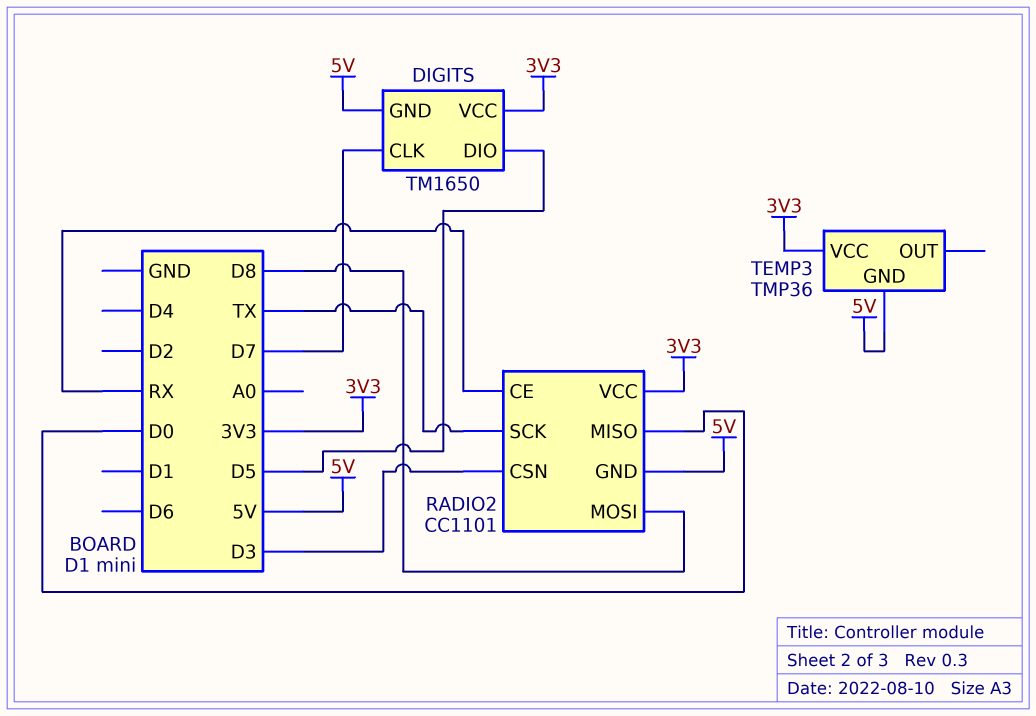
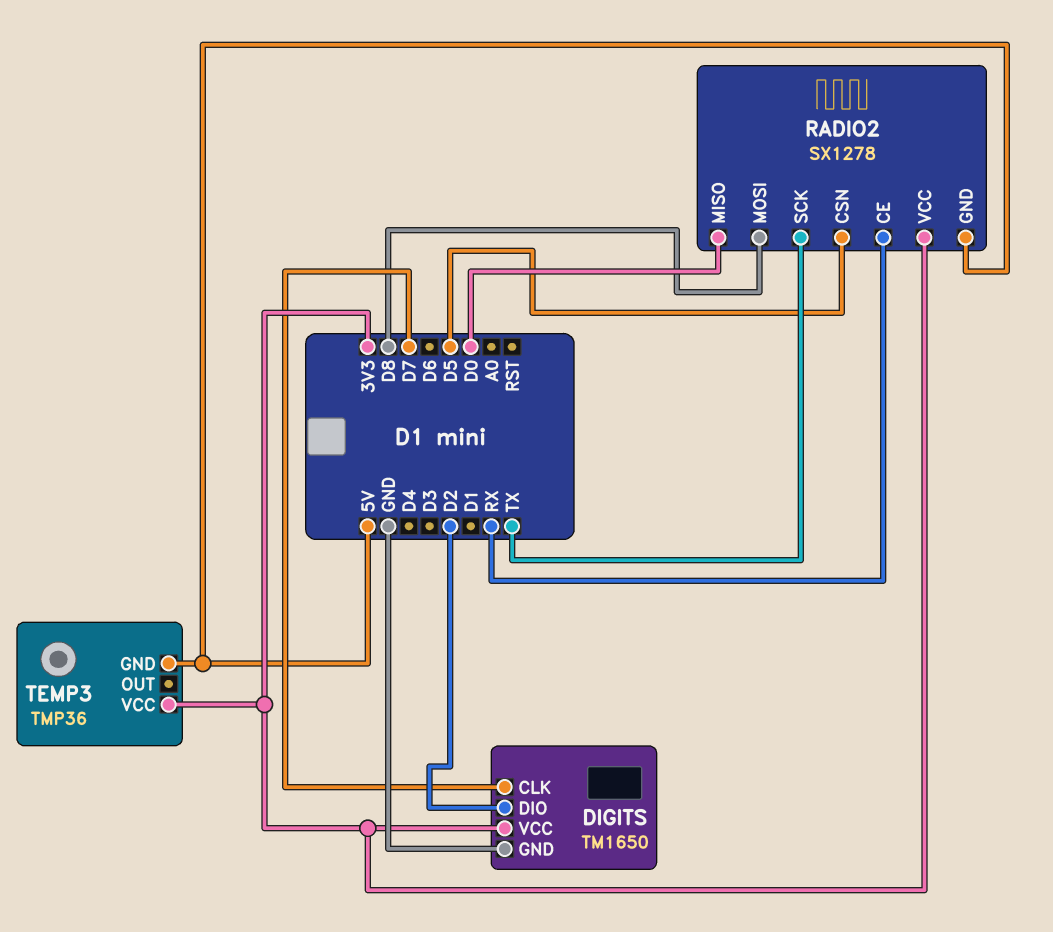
DIGITS pin DIO: D5 -> D2
DIGITS pin GND: 5V -> GND
RADIO2: CC1101 -> SX1278
RADIO2 pin CSN: D3 -> D5

